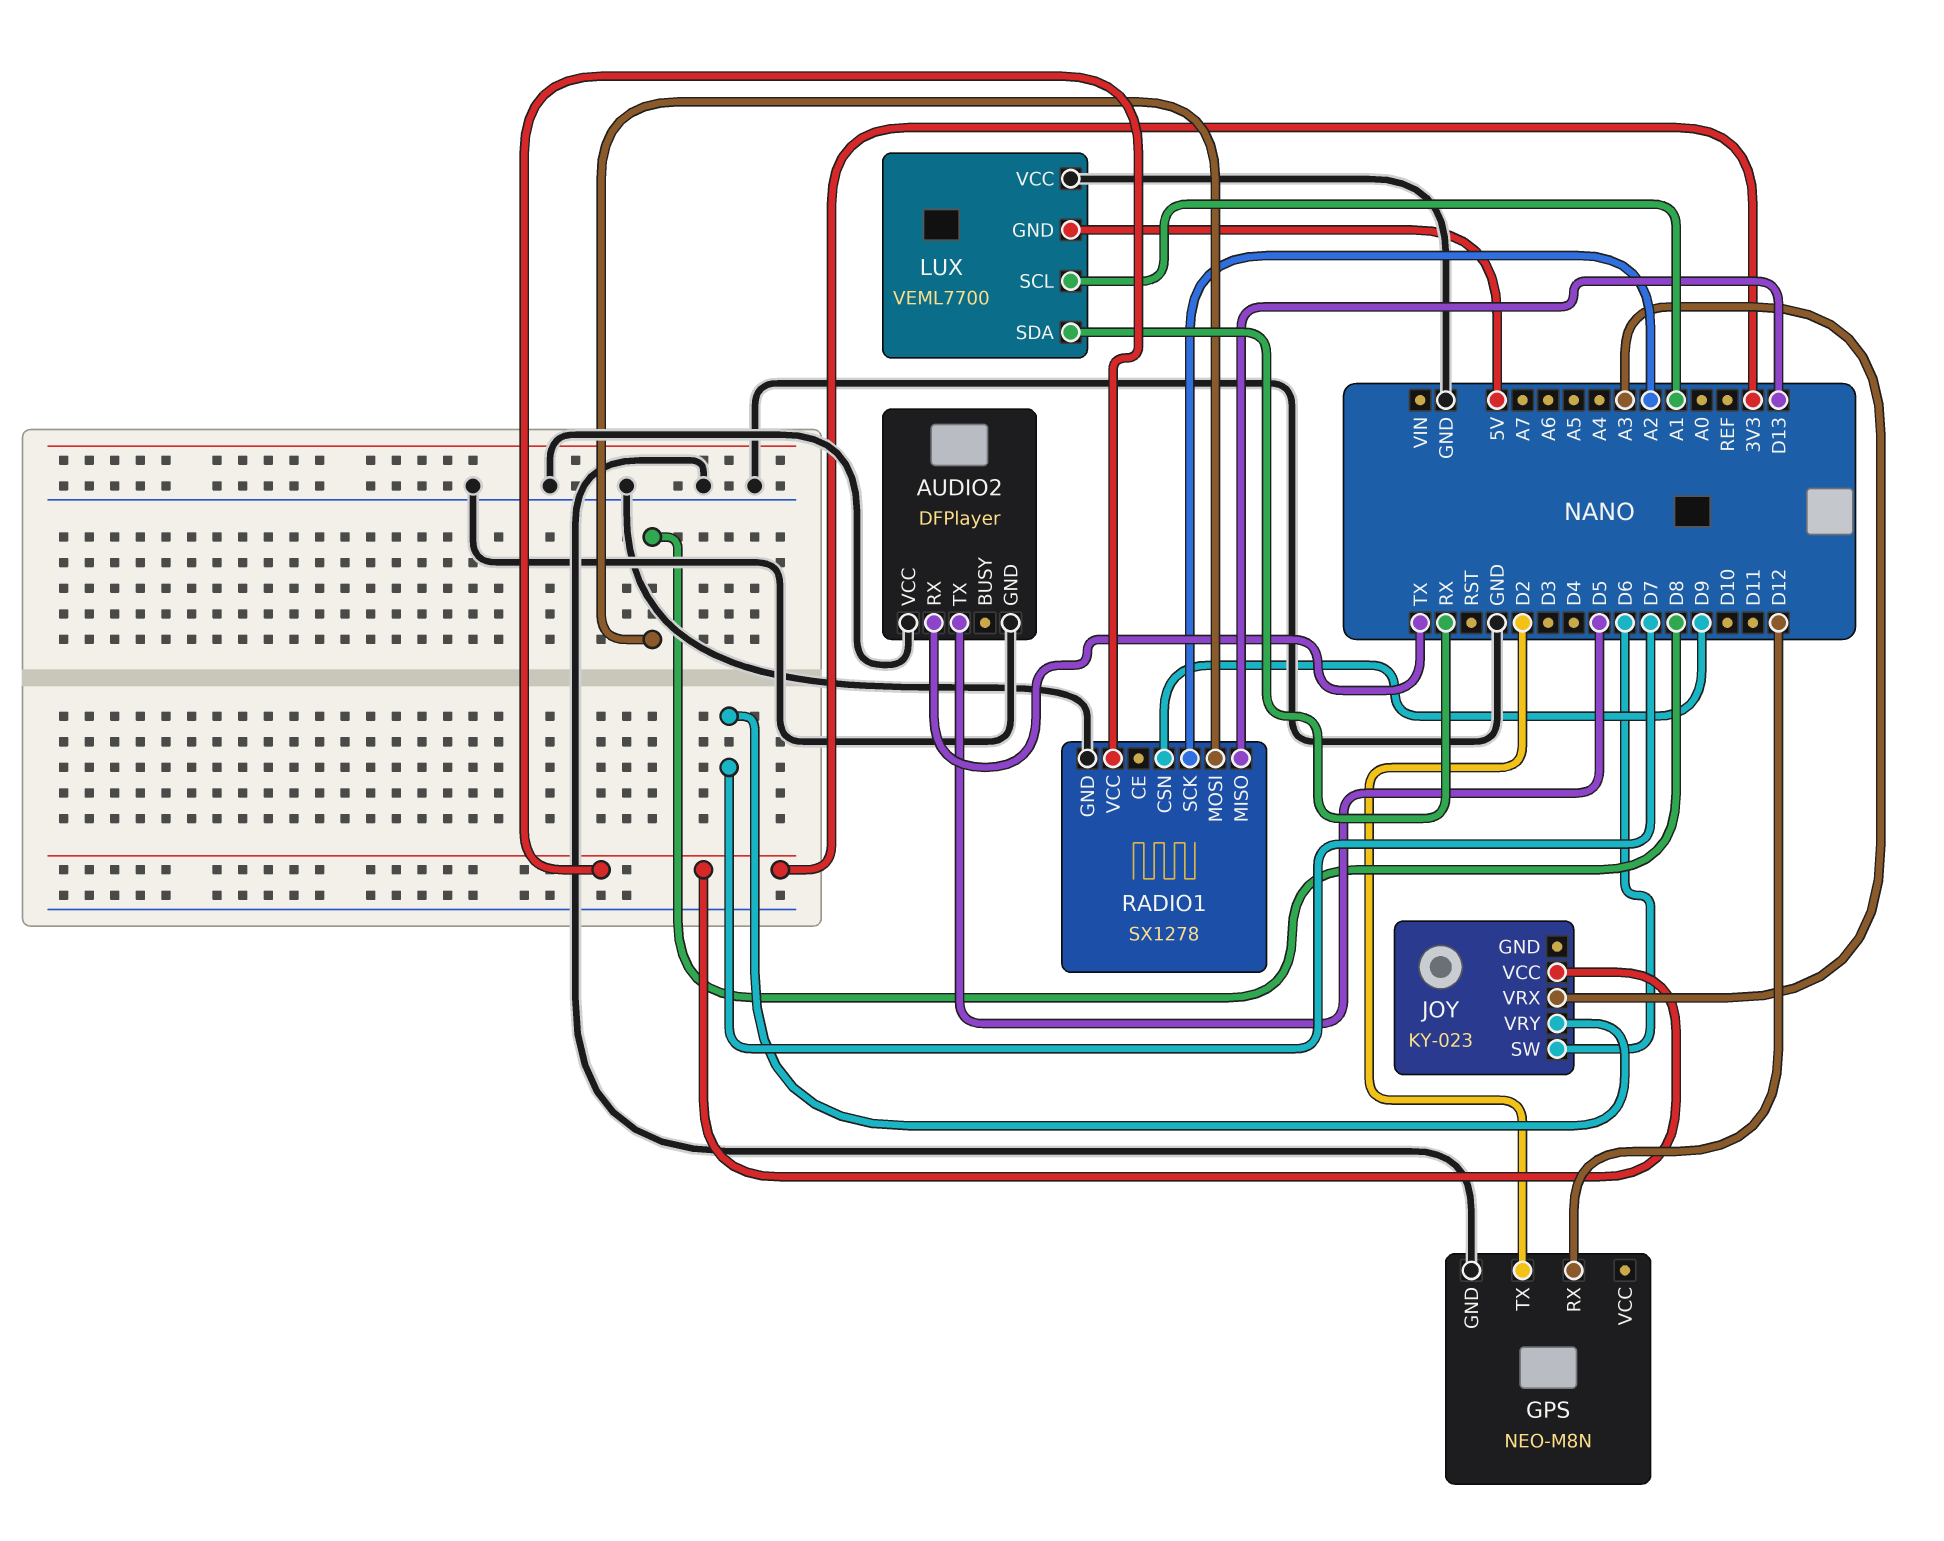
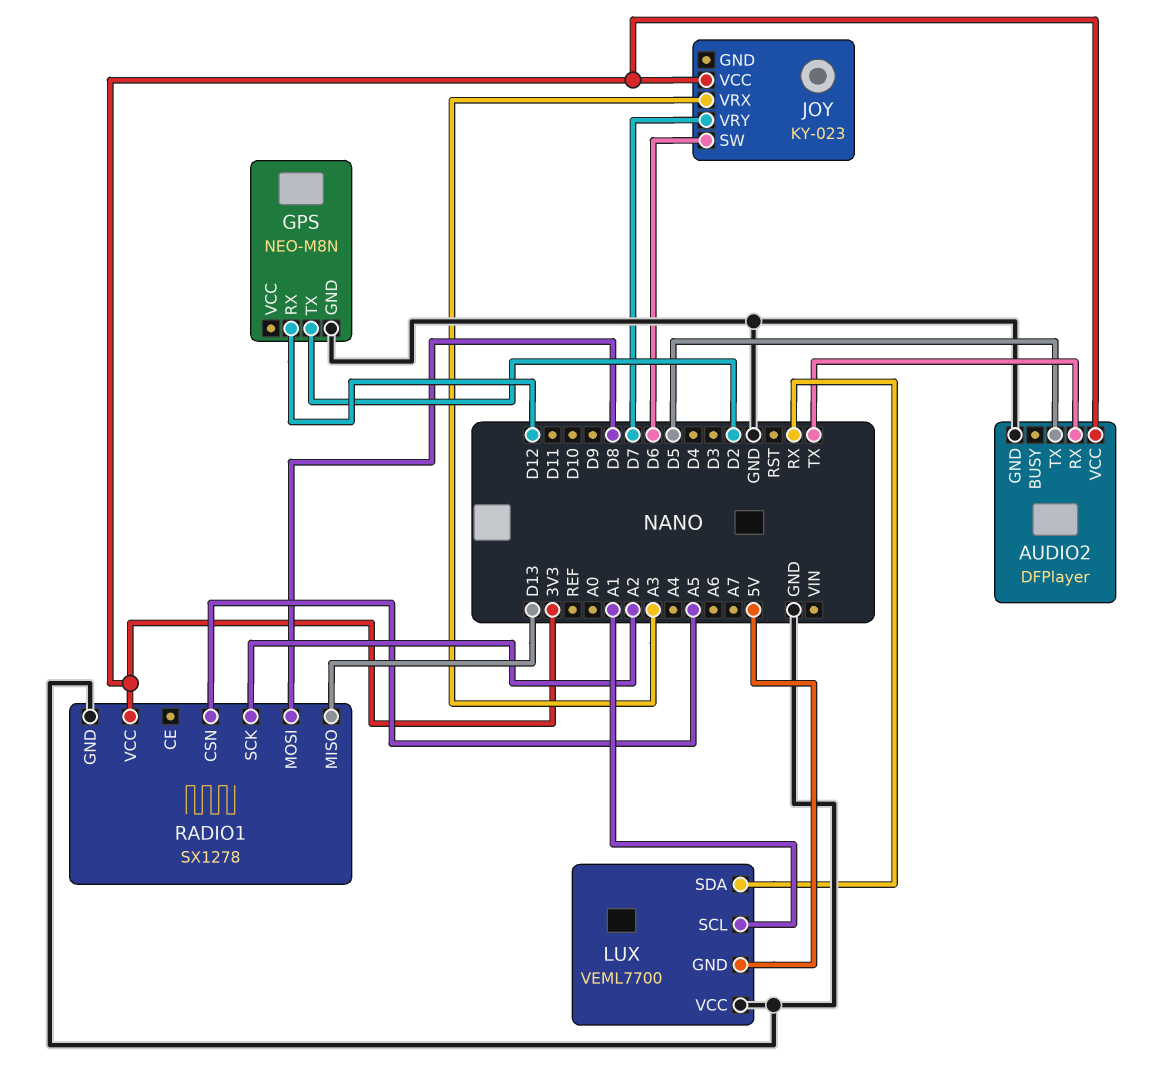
AUDIO2 pin VCC: GND -> 3V3
RADIO1 pin CSN: D9 -> A5

